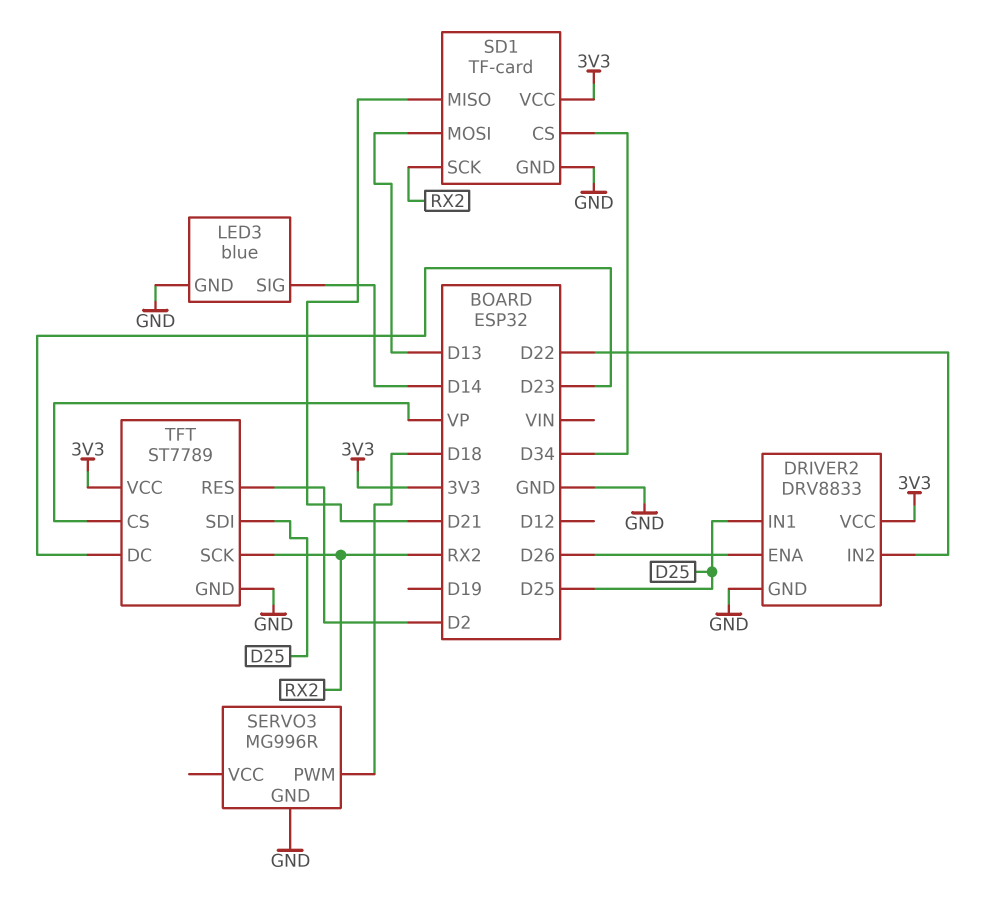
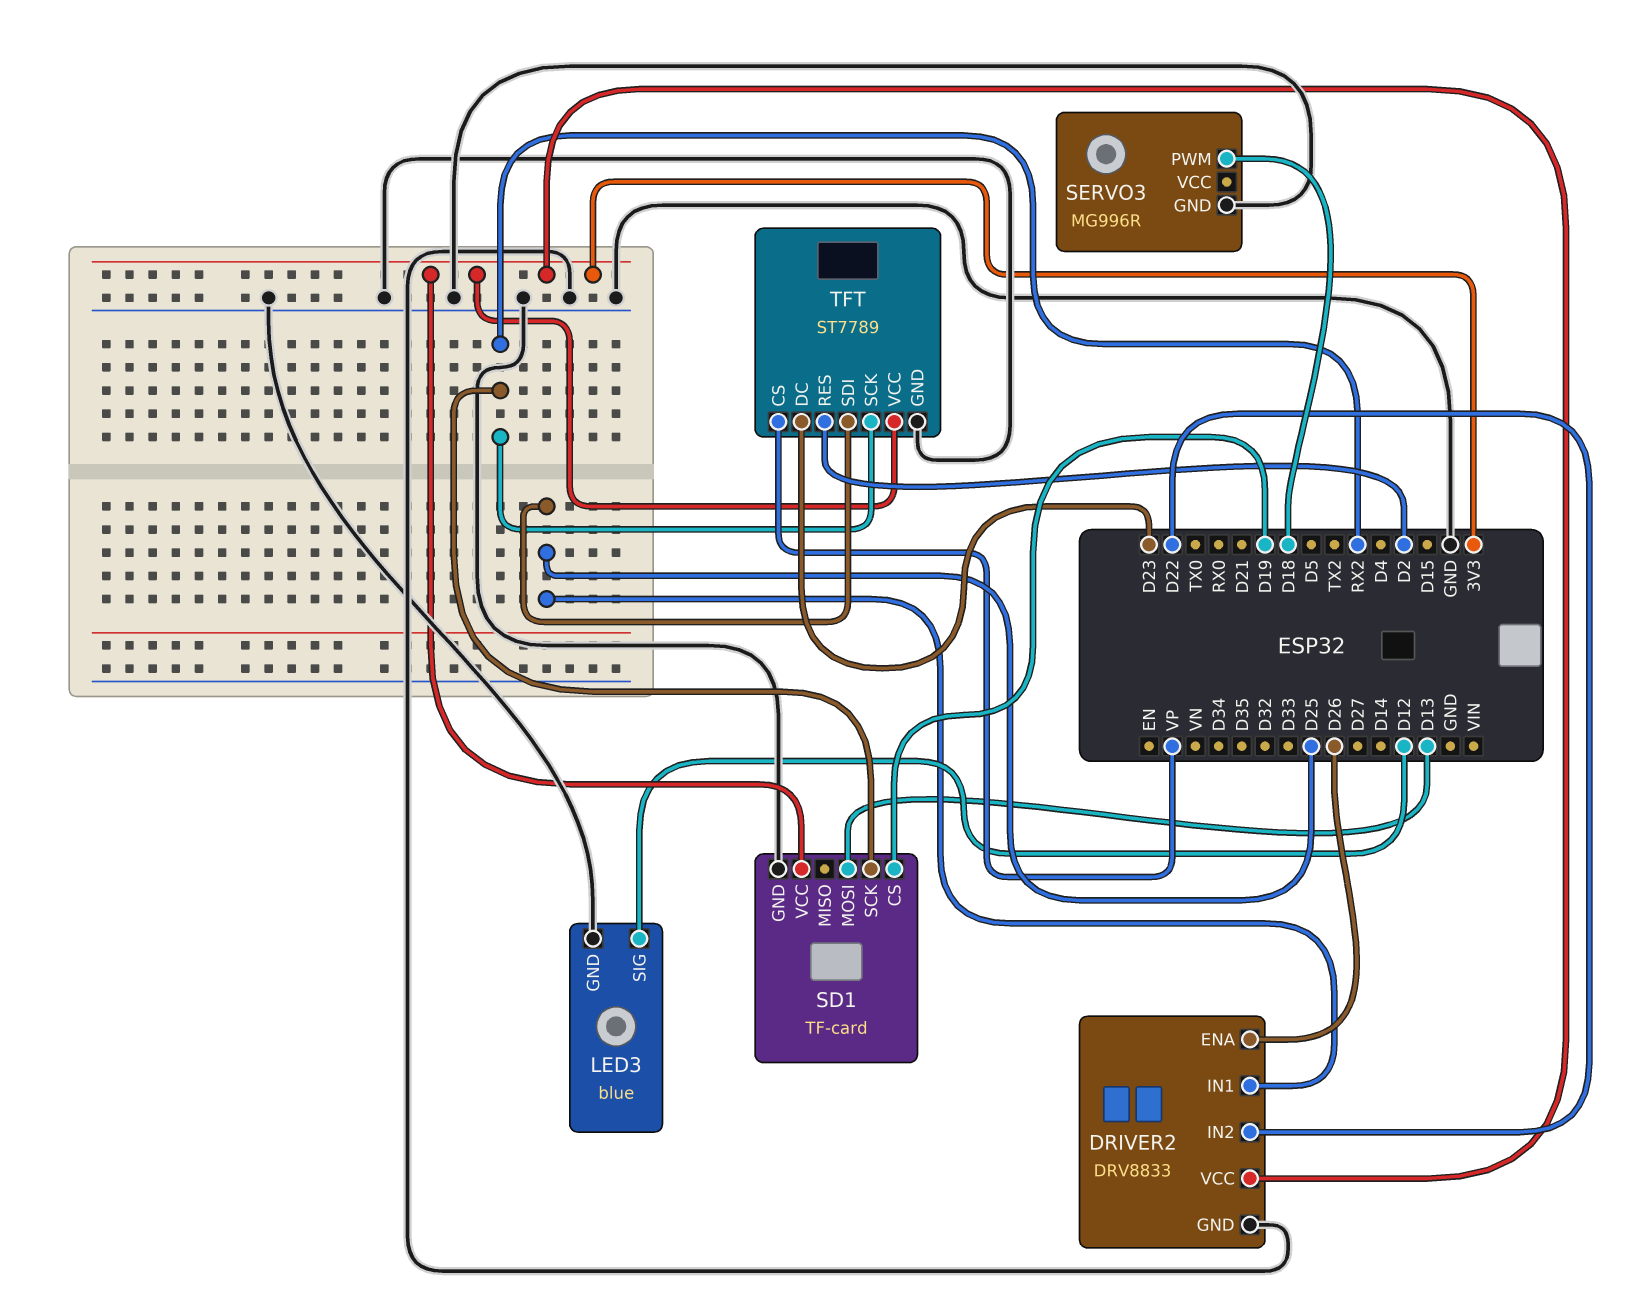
LED3 pin SIG: D14 -> D12
SD1 pin CS: D34 -> D19
SD1 pin MISO: D21 -> none

